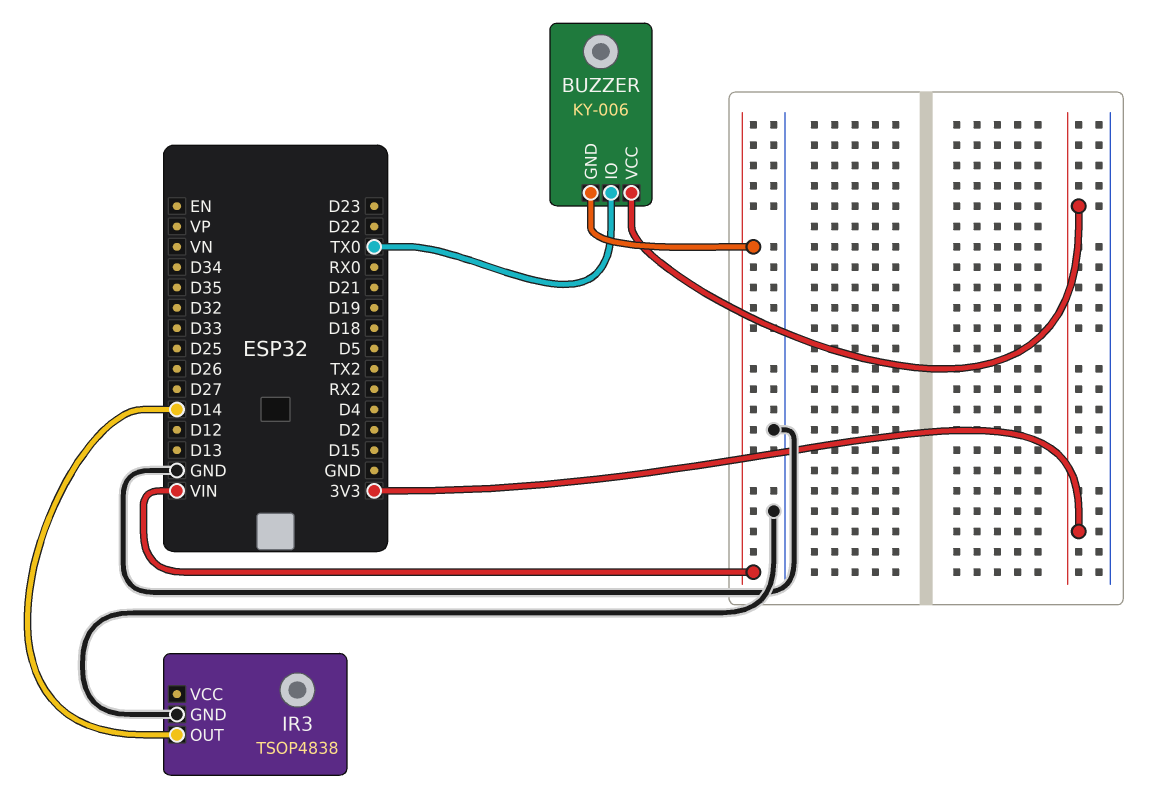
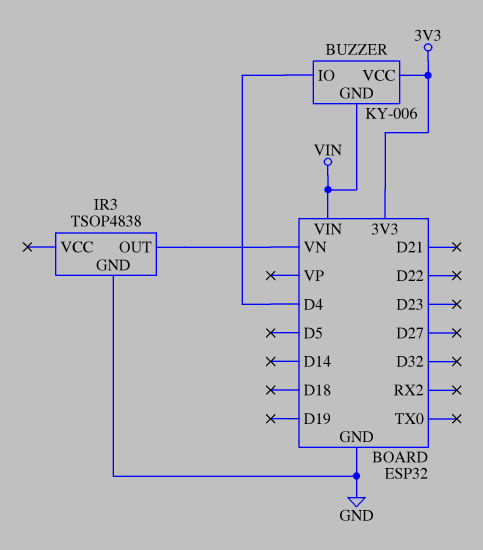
BUZZER pin IO: TX0 -> D4
IR3 pin OUT: D14 -> VN

